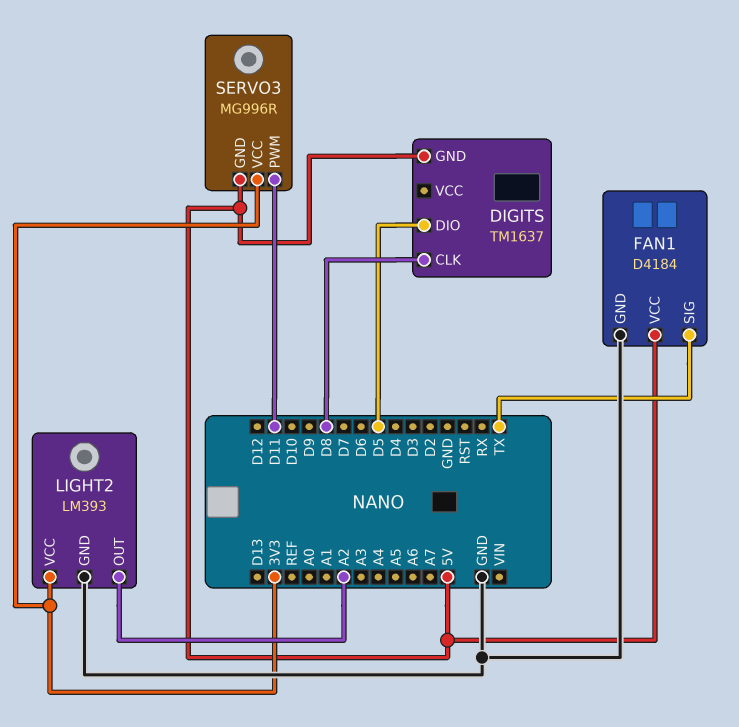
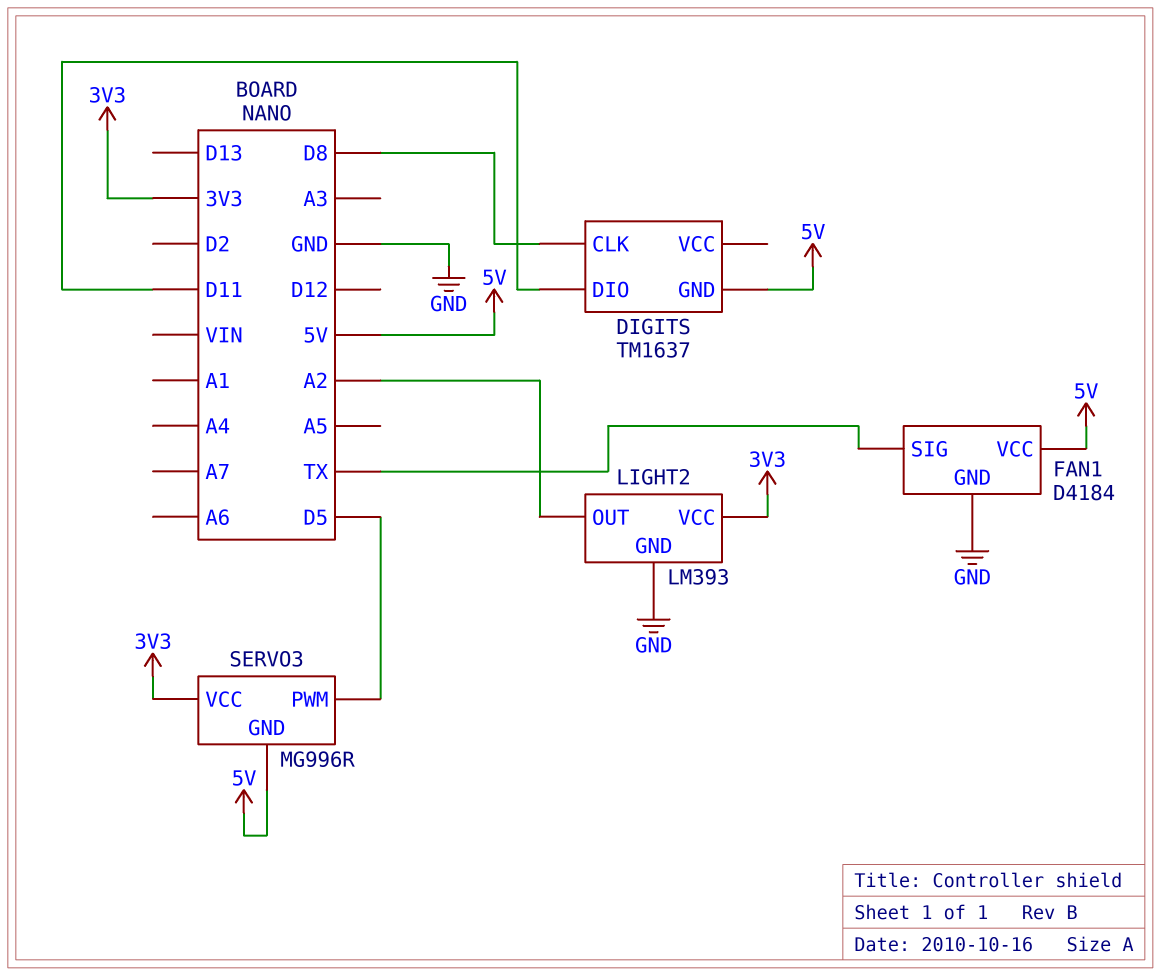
DIGITS pin DIO: D5 -> D11
SERVO3 pin PWM: D11 -> D5

